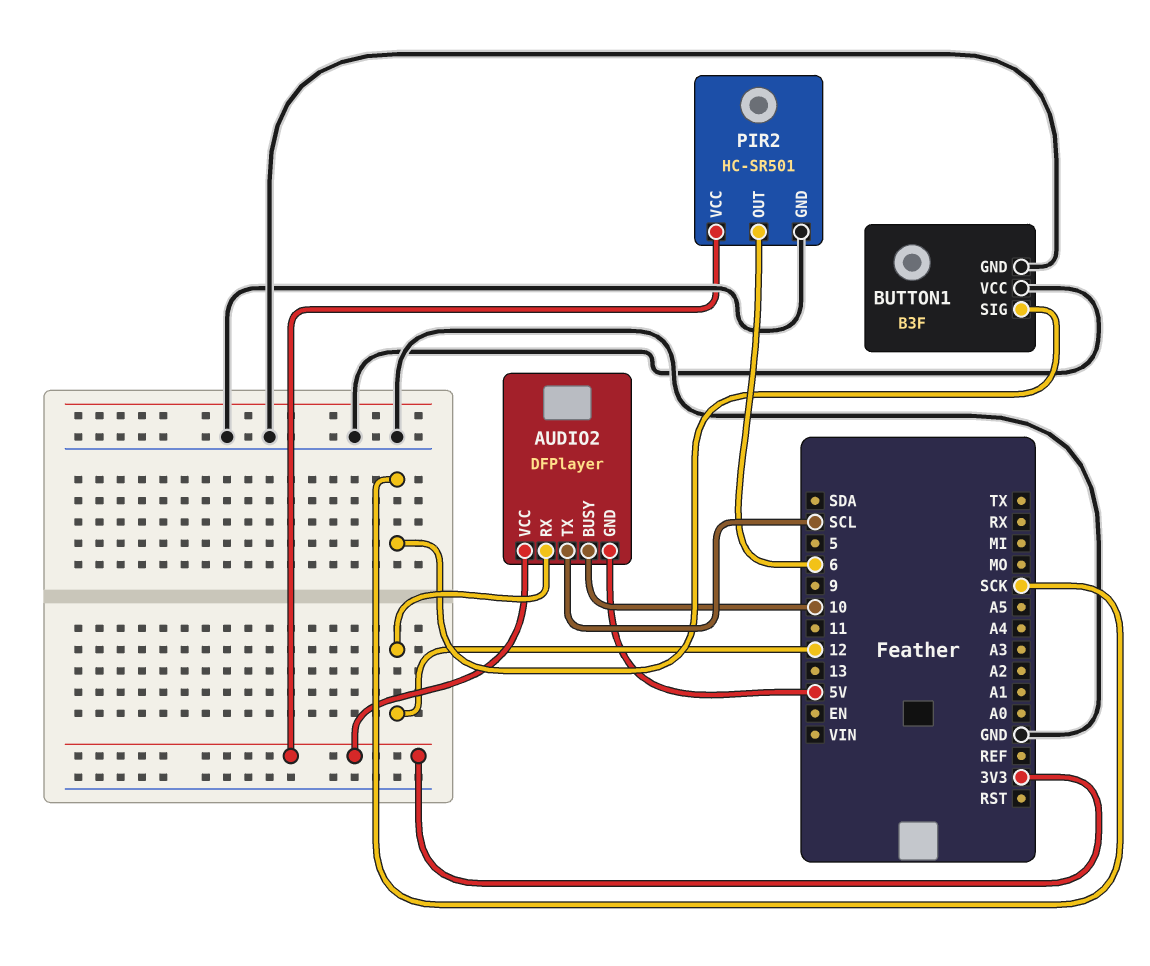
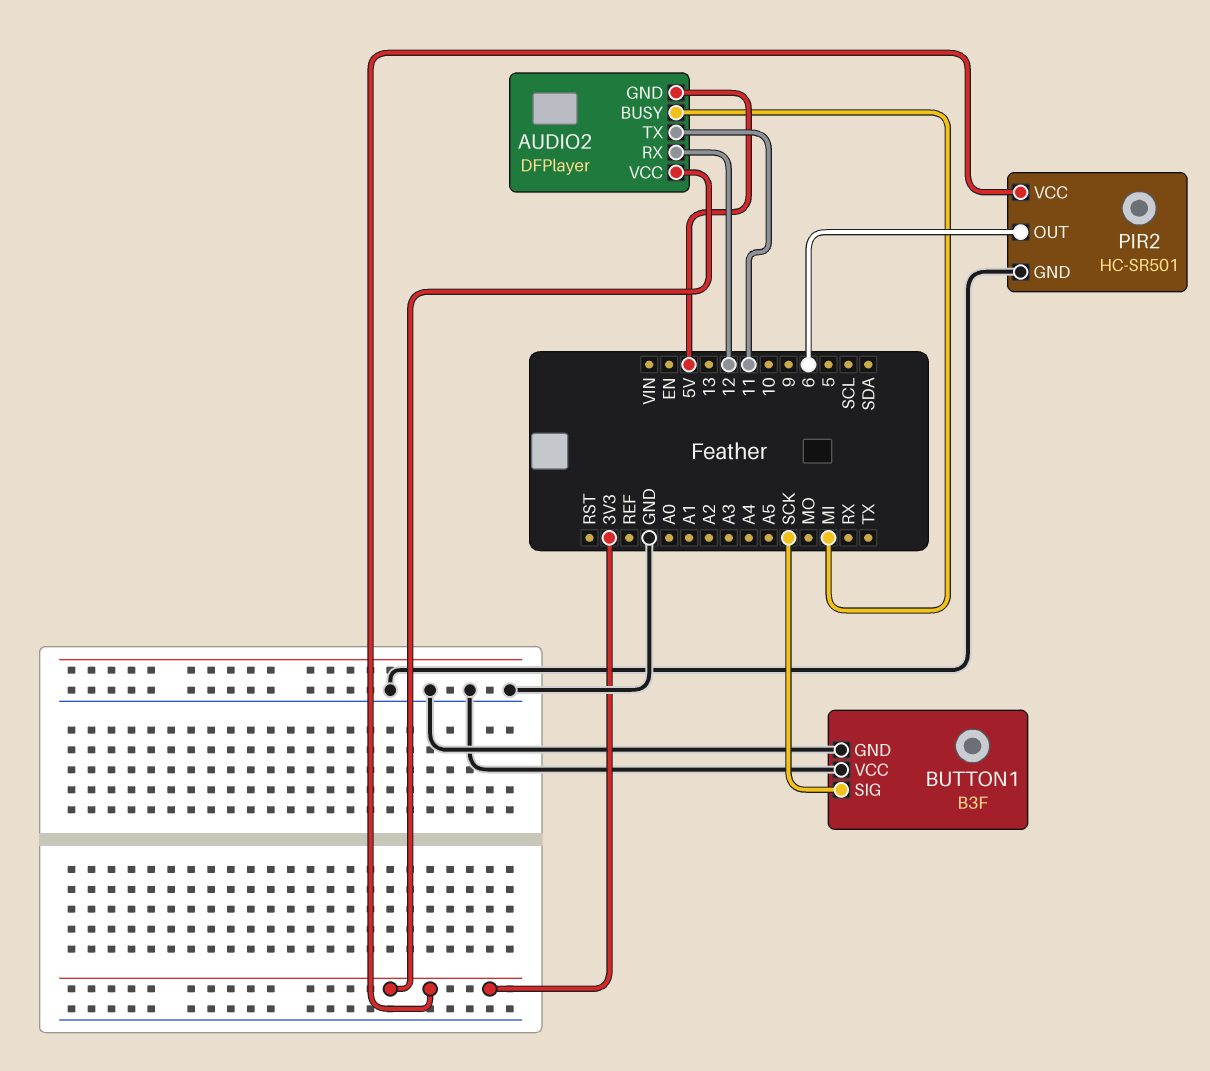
AUDIO2 pin BUSY: 10 -> MI
AUDIO2 pin TX: SCL -> 11

